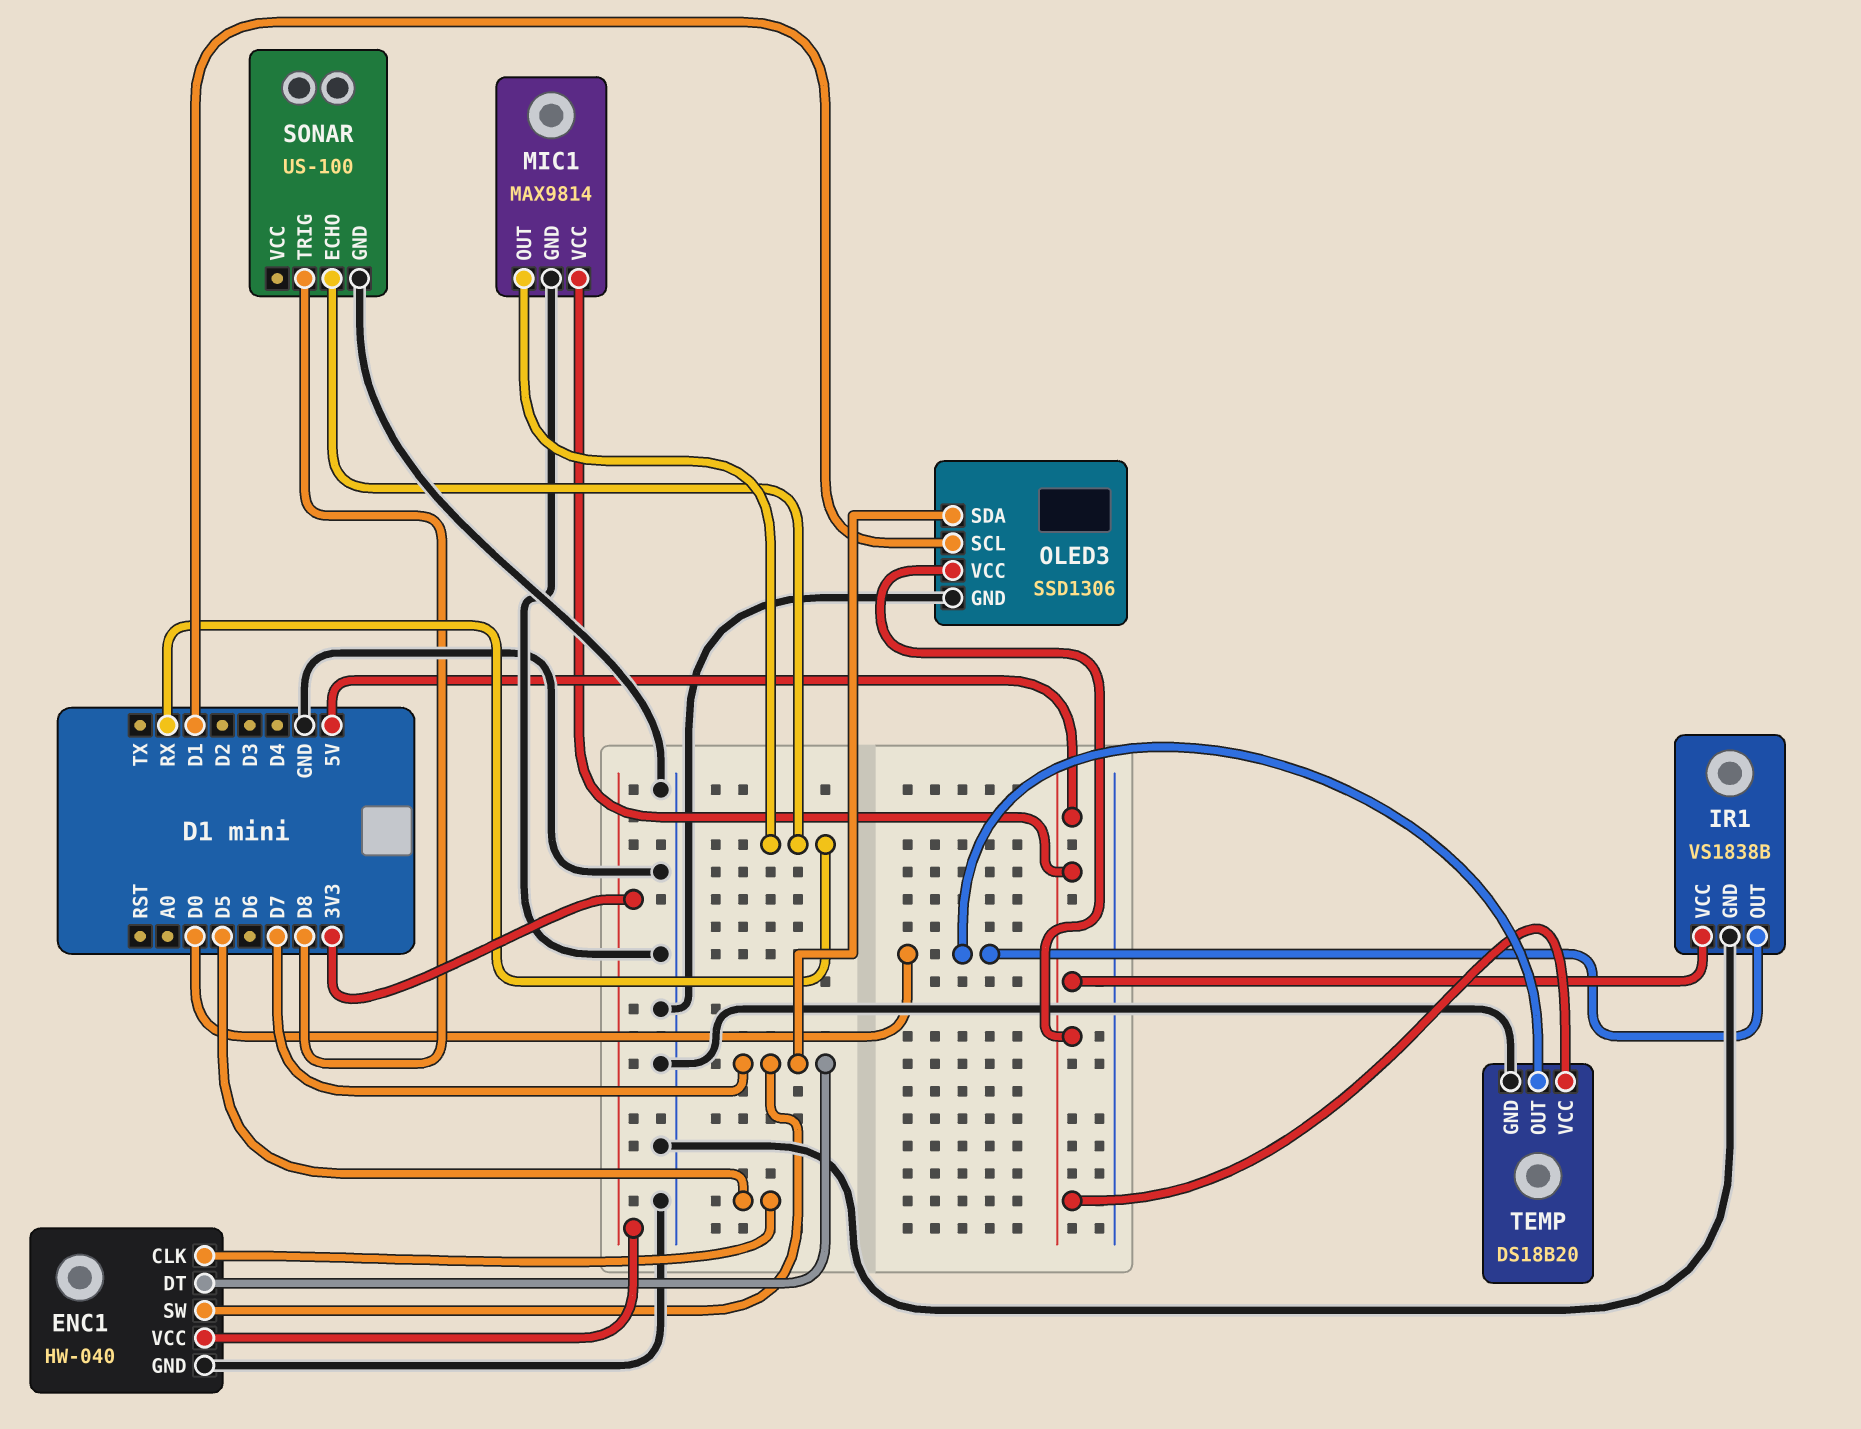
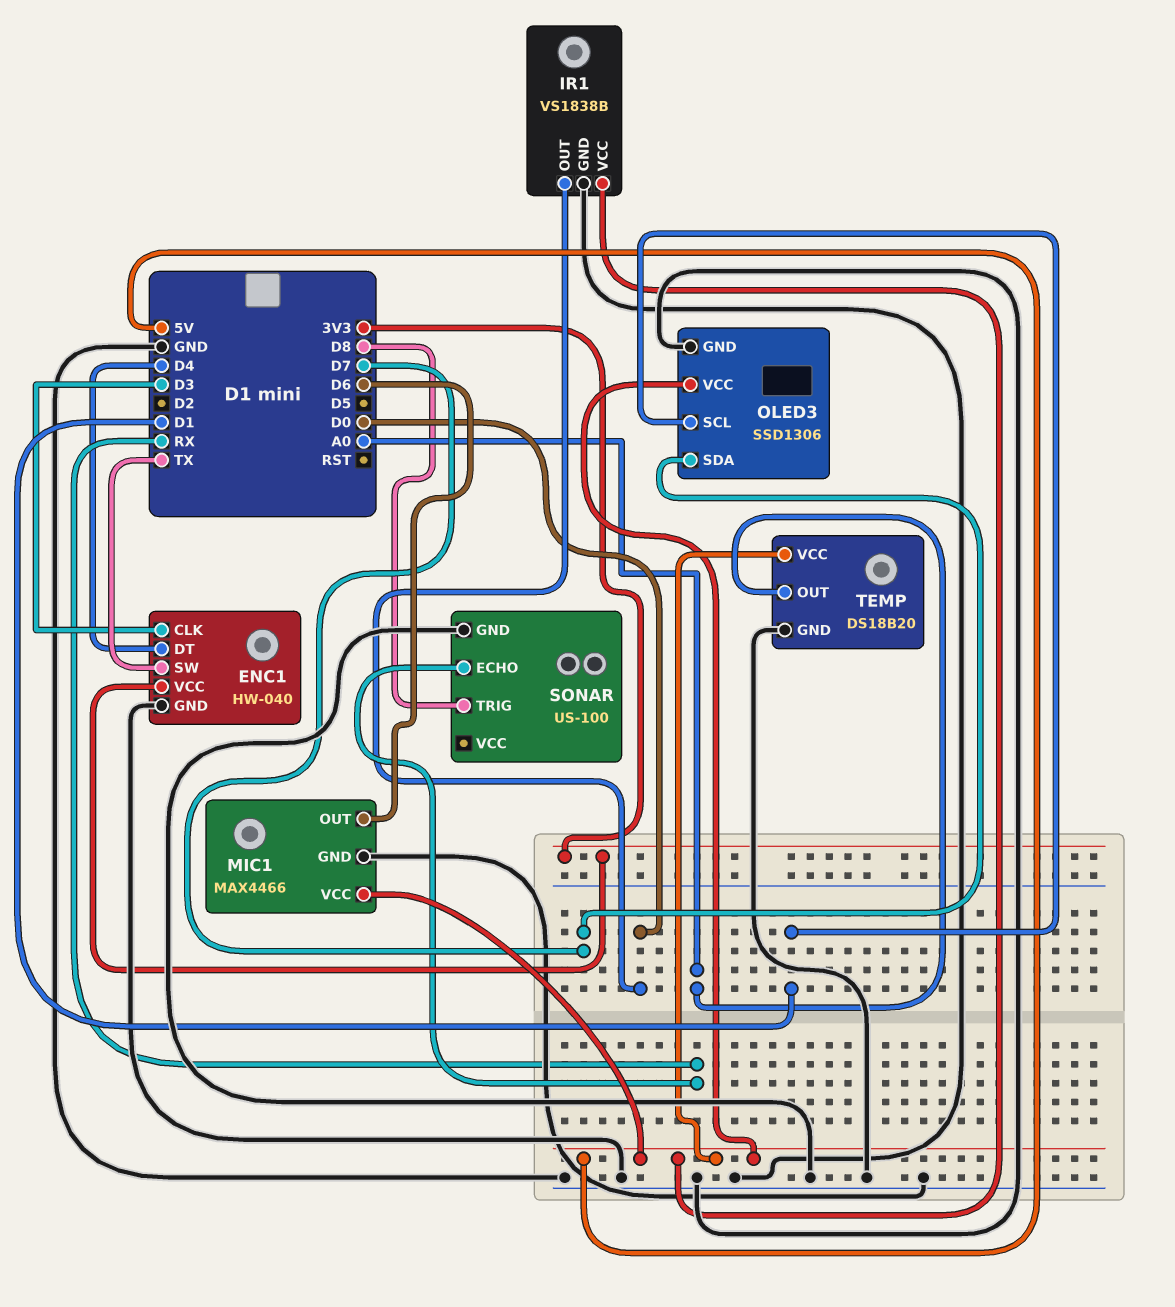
ENC1 pin CLK: D5 -> D3
ENC1 pin DT: D7 -> D4
ENC1 pin SW: D7 -> TX
MIC1: MAX9814 -> MAX4466
MIC1 pin OUT: RX -> D6
TEMP pin OUT: D0 -> A0

